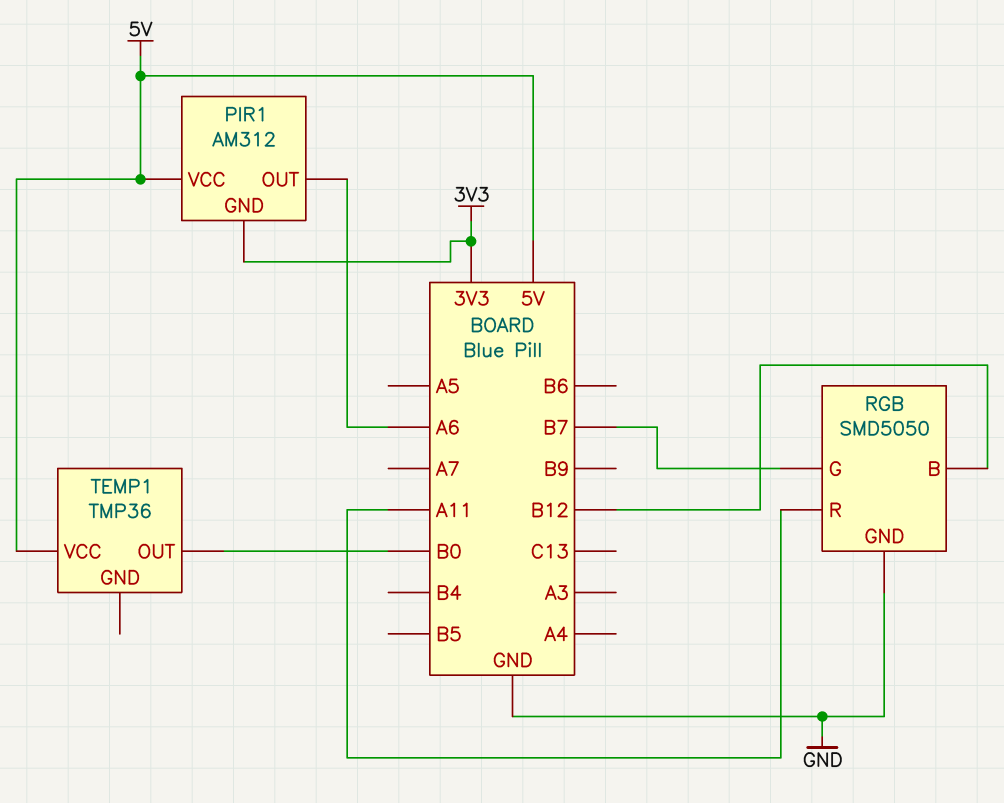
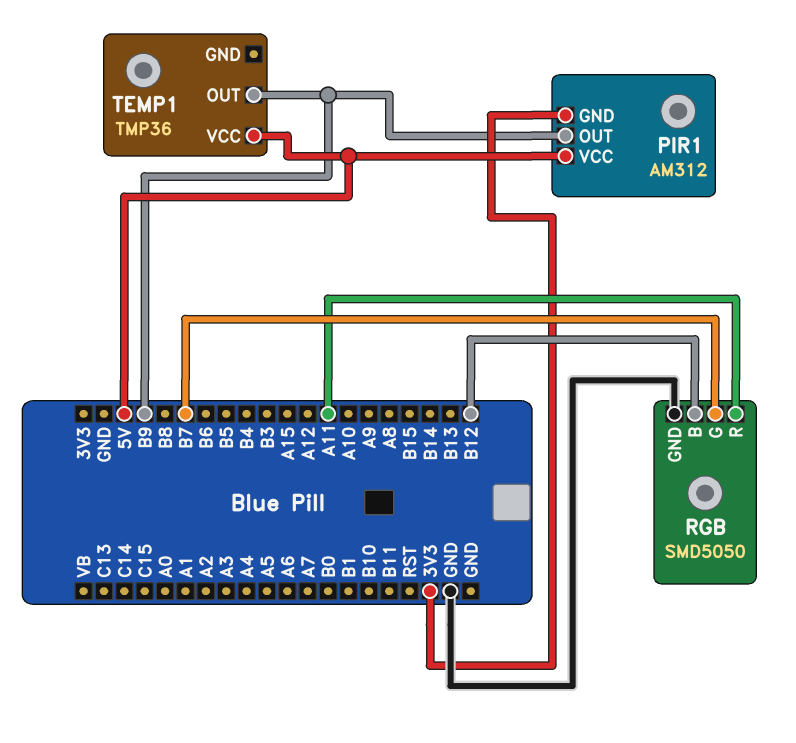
PIR1 pin OUT: A6 -> B9
TEMP1 pin OUT: B0 -> B9

